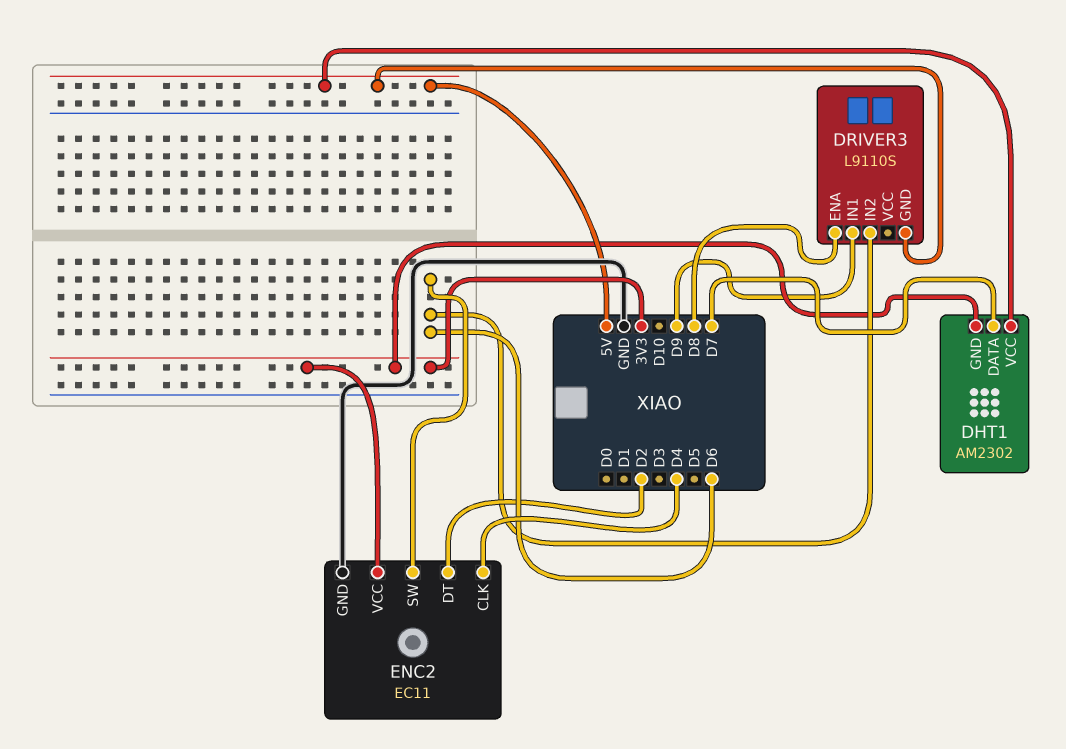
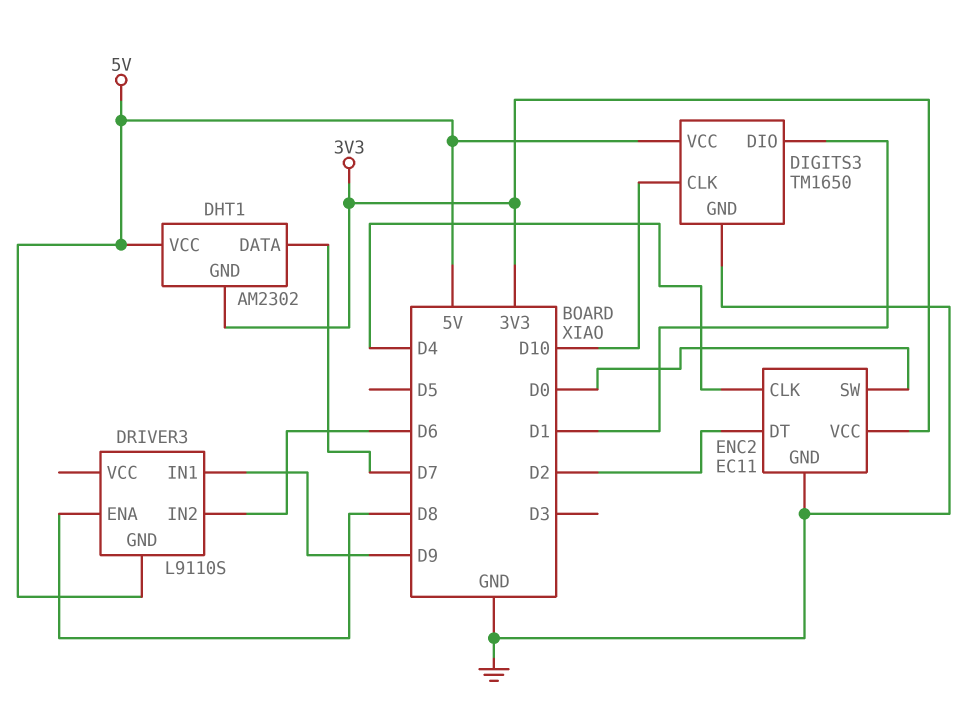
DIGITS3: none -> TM1650
DIGITS3 pin CLK: none -> D10
DIGITS3 pin DIO: none -> D1
DIGITS3 pin GND: none -> GND
DIGITS3 pin VCC: none -> 5V
ENC2 pin SW: D6 -> D0

